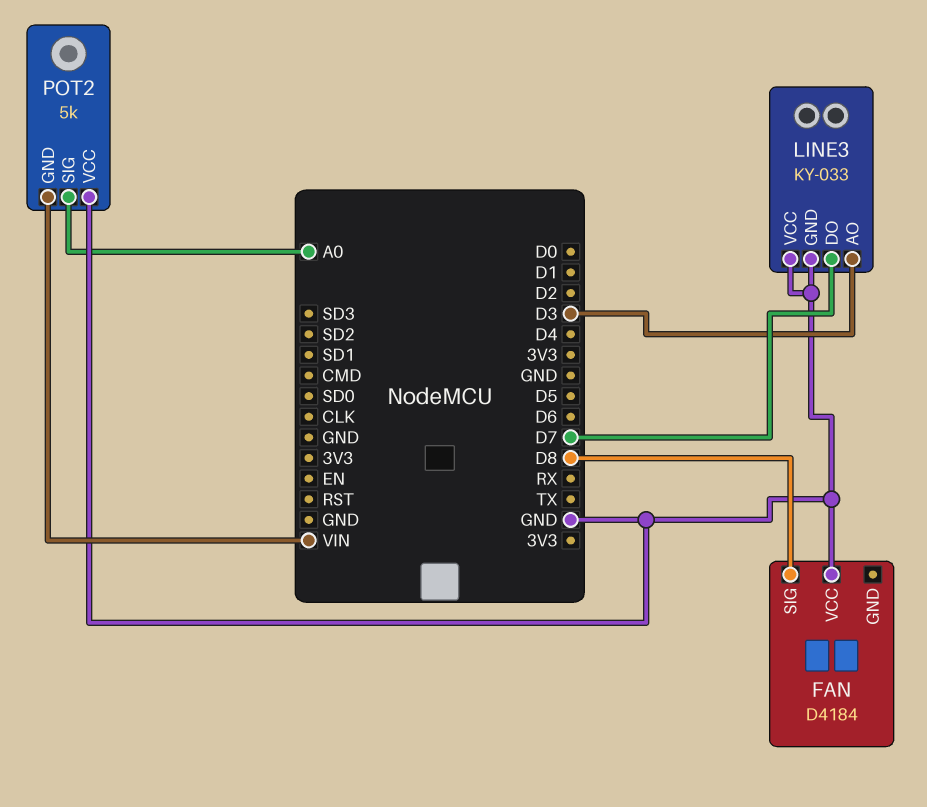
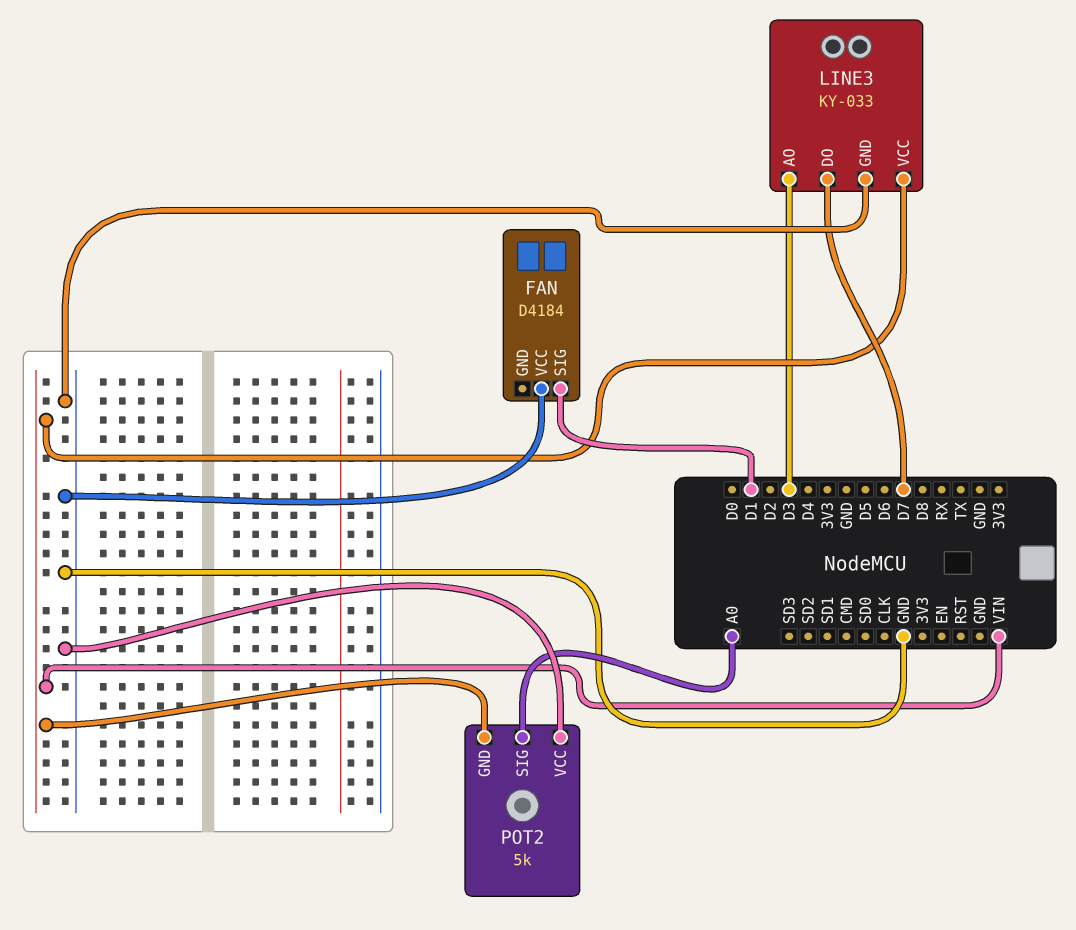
FAN pin SIG: D8 -> D1
LINE3 pin VCC: GND -> VIN

